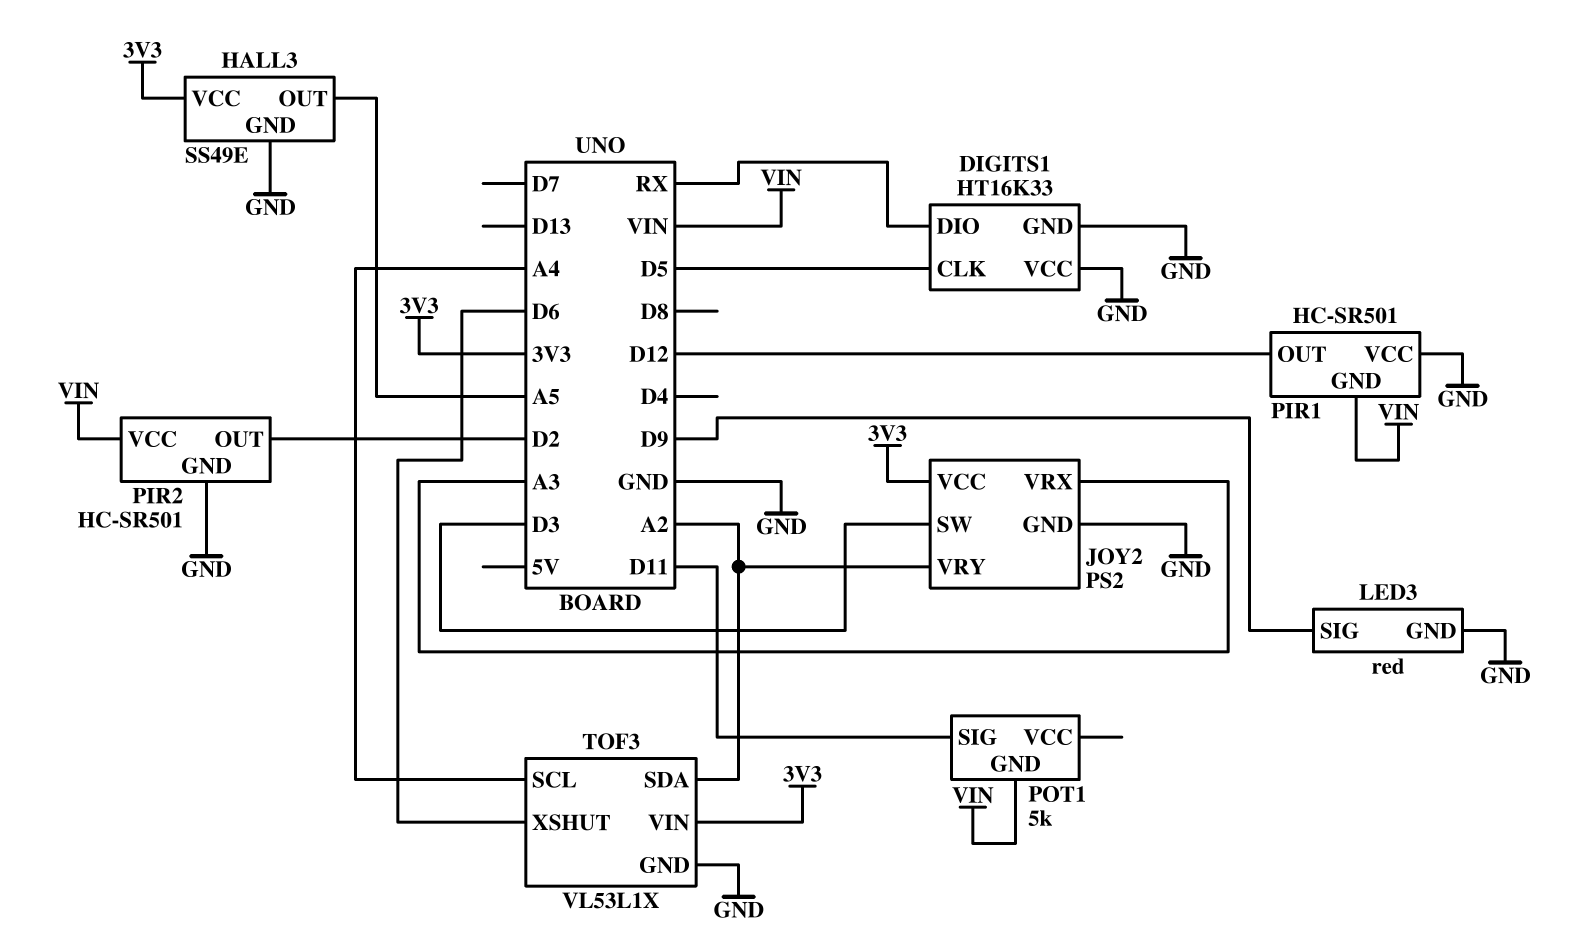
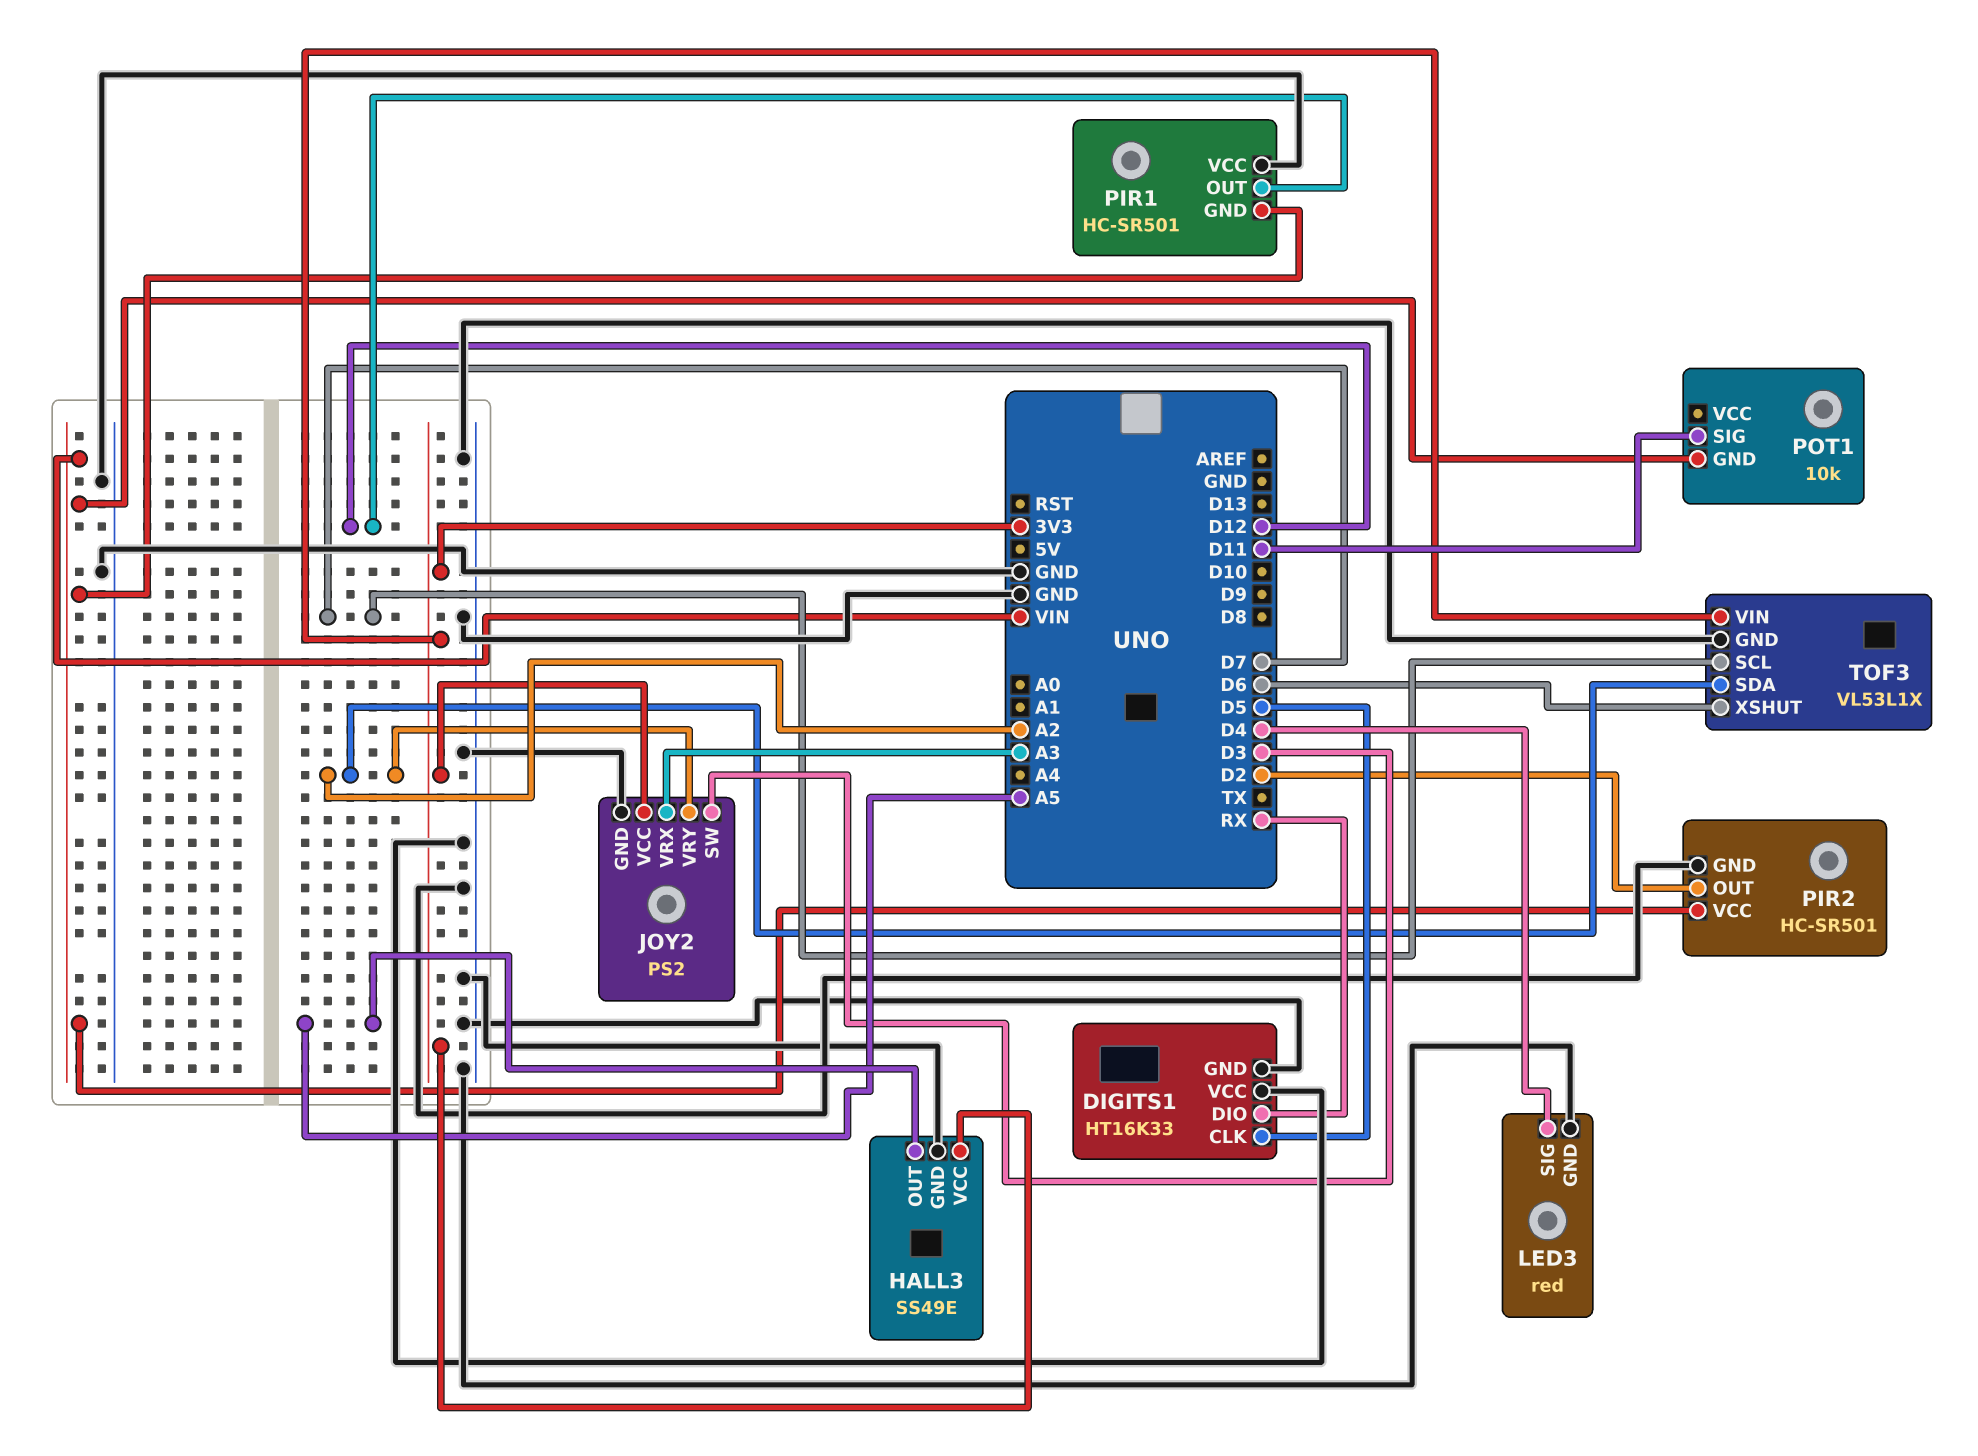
LED3 pin SIG: D9 -> D4
POT1: 5k -> 10k
TOF3 pin SCL: A4 -> D7

